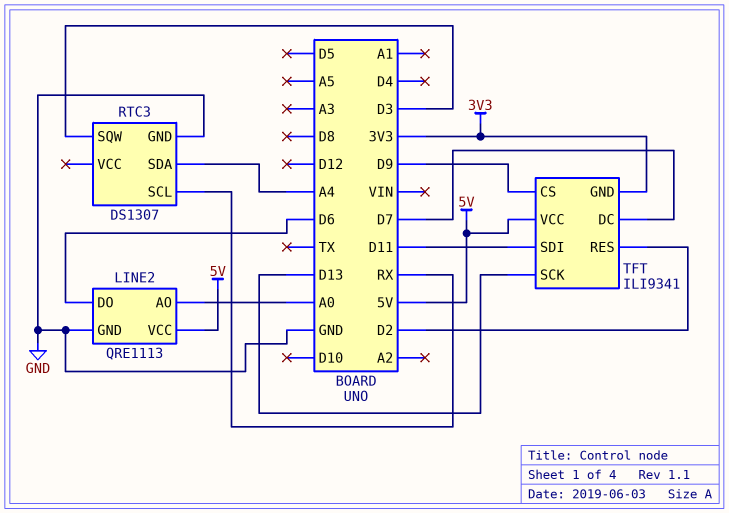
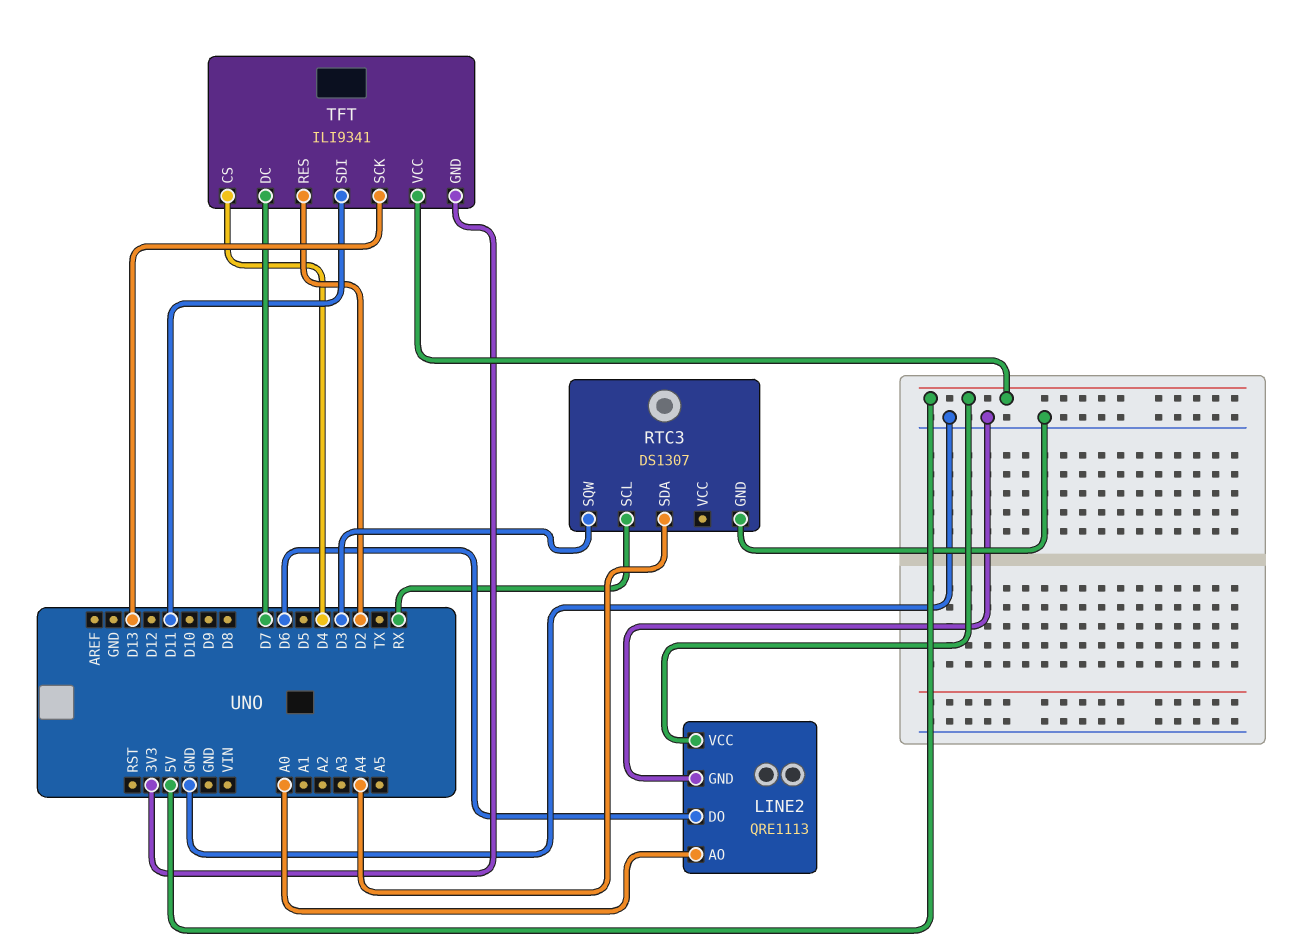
TFT pin CS: D9 -> D4

